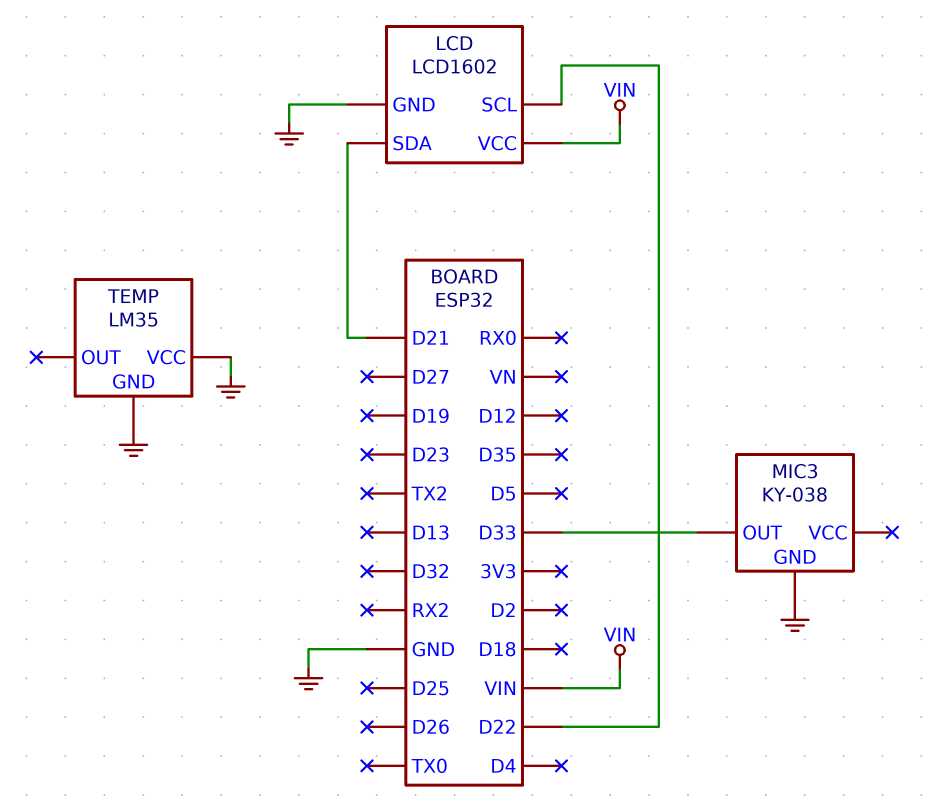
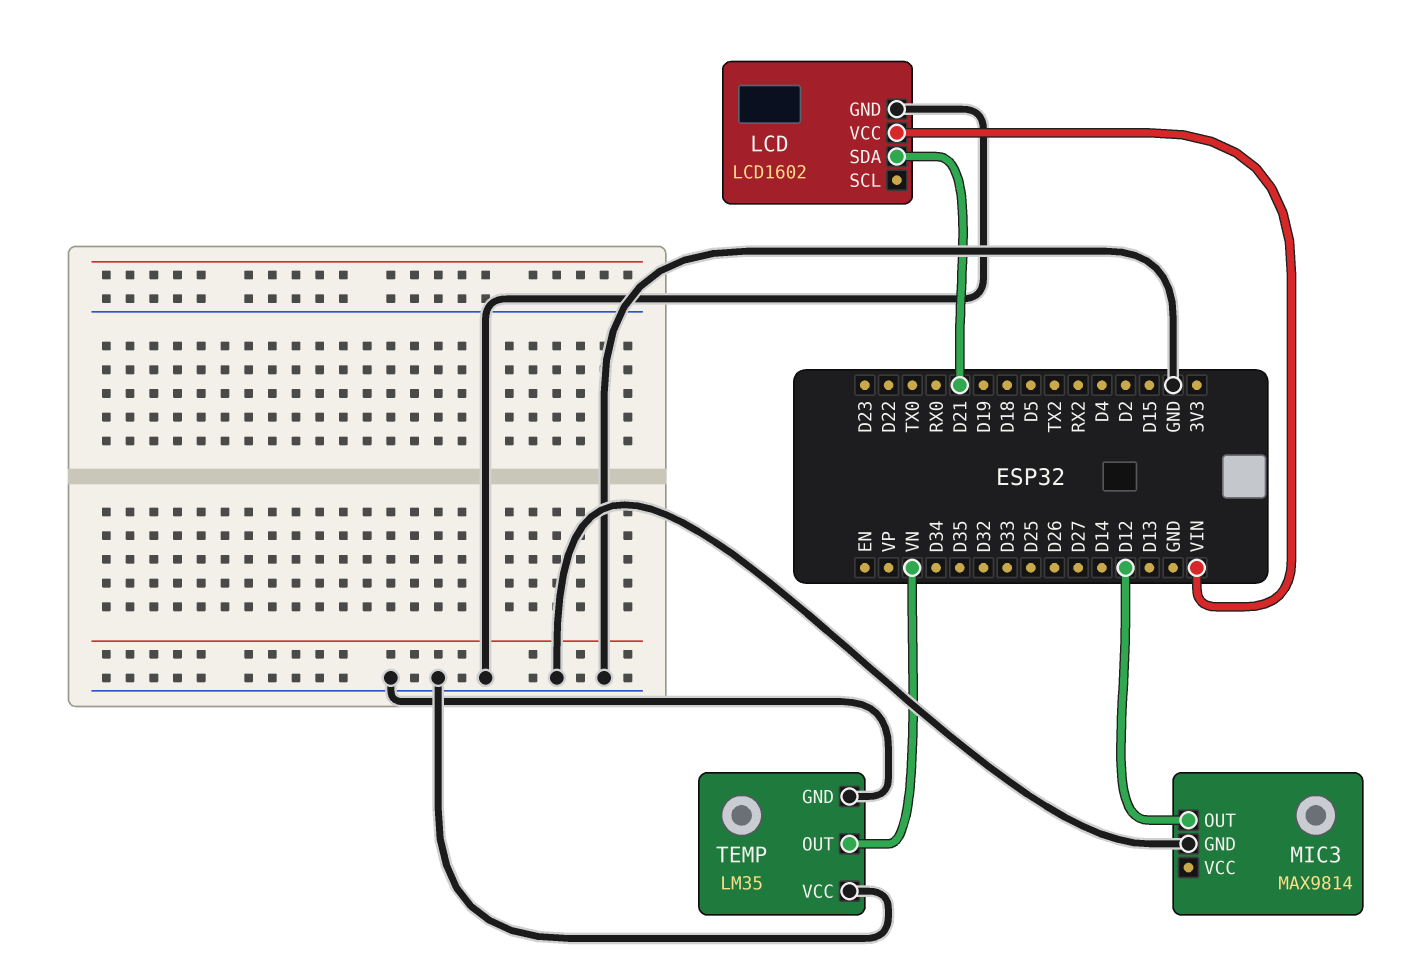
LCD pin SCL: D22 -> none
MIC3: KY-038 -> MAX9814
MIC3 pin OUT: D33 -> D12
TEMP pin OUT: none -> VN

